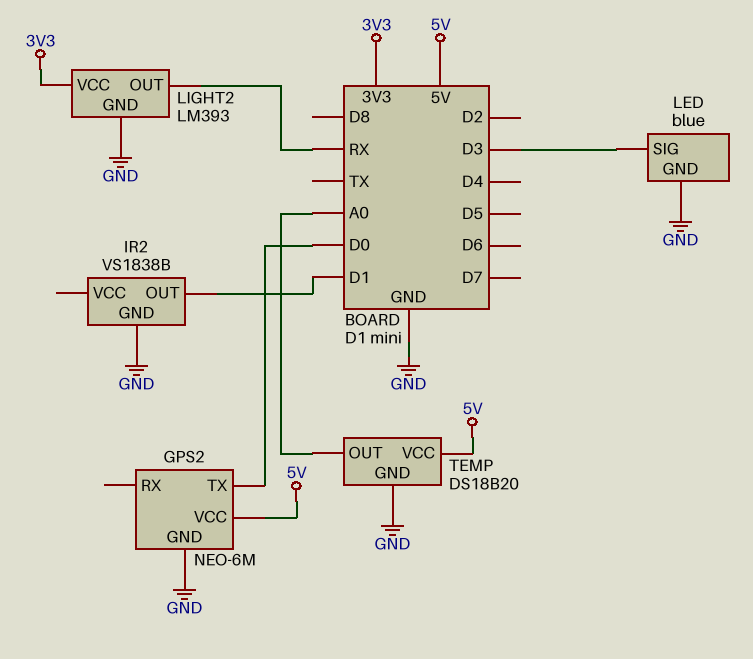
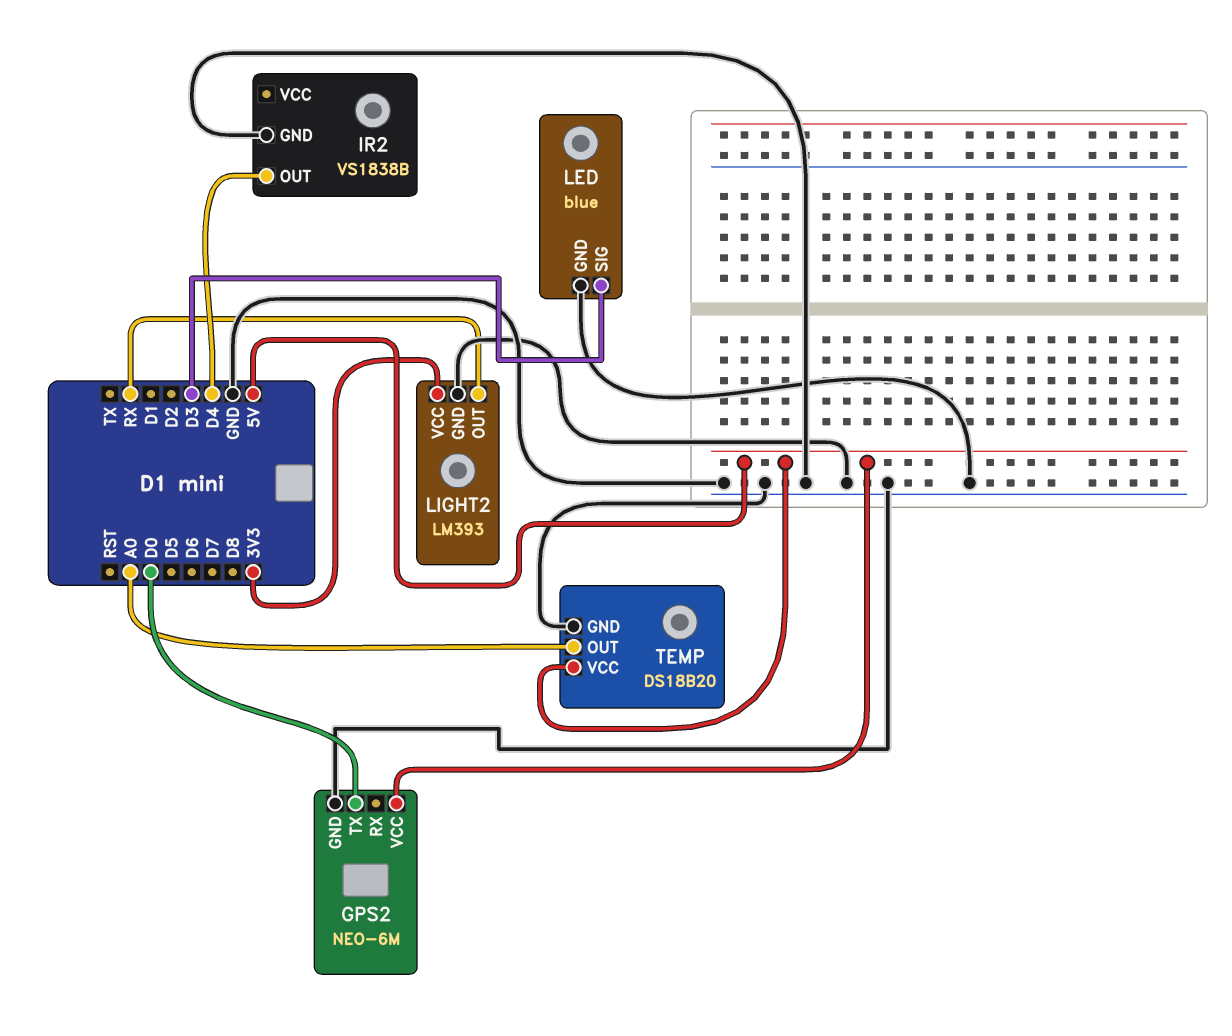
IR2 pin OUT: D1 -> D4

